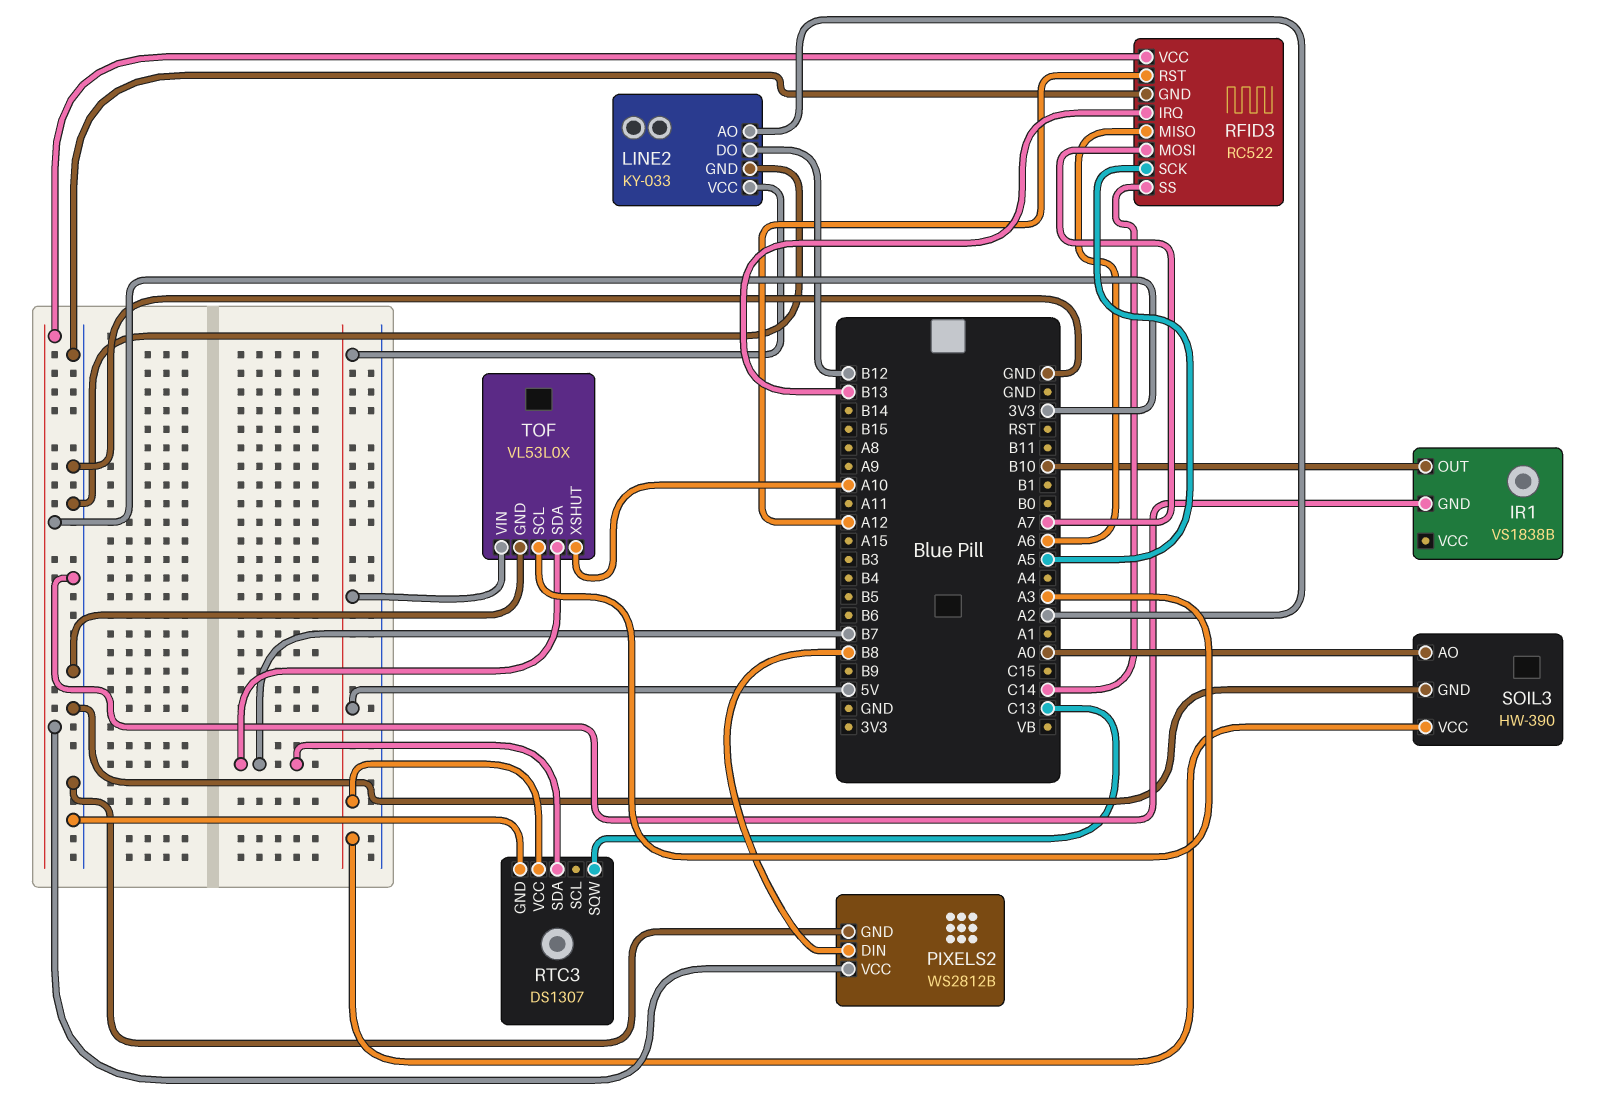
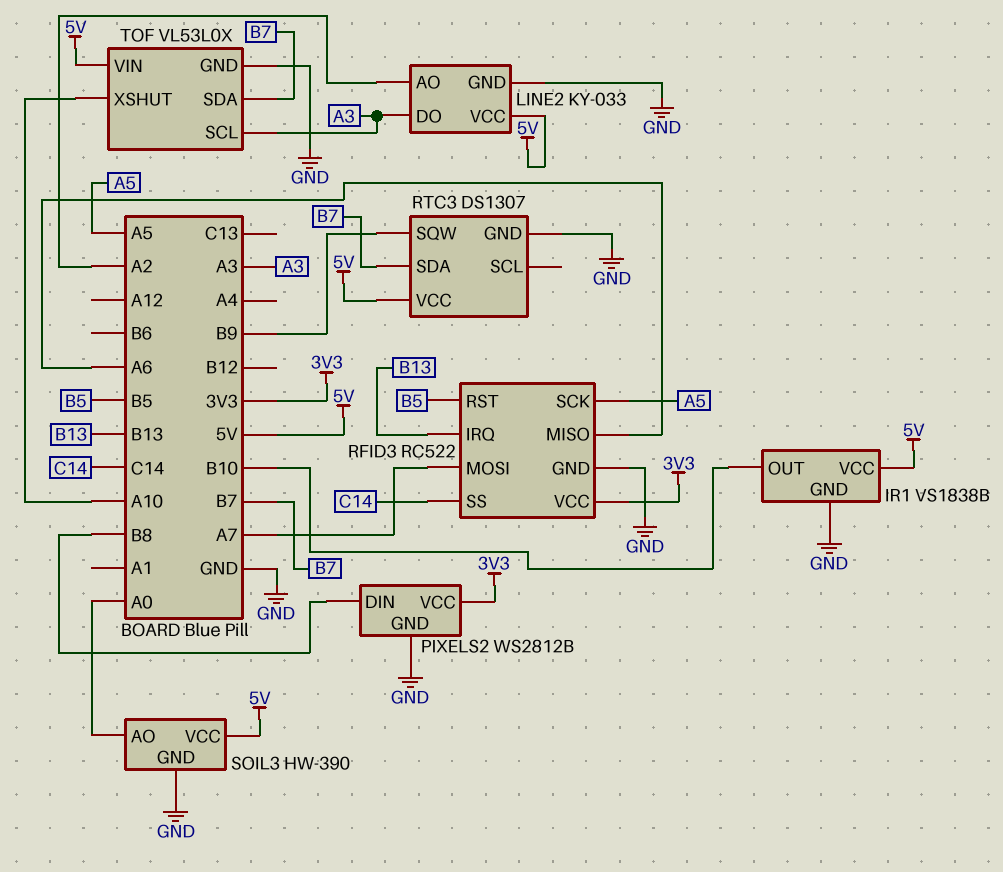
IR1 pin VCC: none -> 5V
LINE2 pin DO: B12 -> A3
RFID3 pin RST: A12 -> B5
RTC3 pin SQW: C13 -> B9

